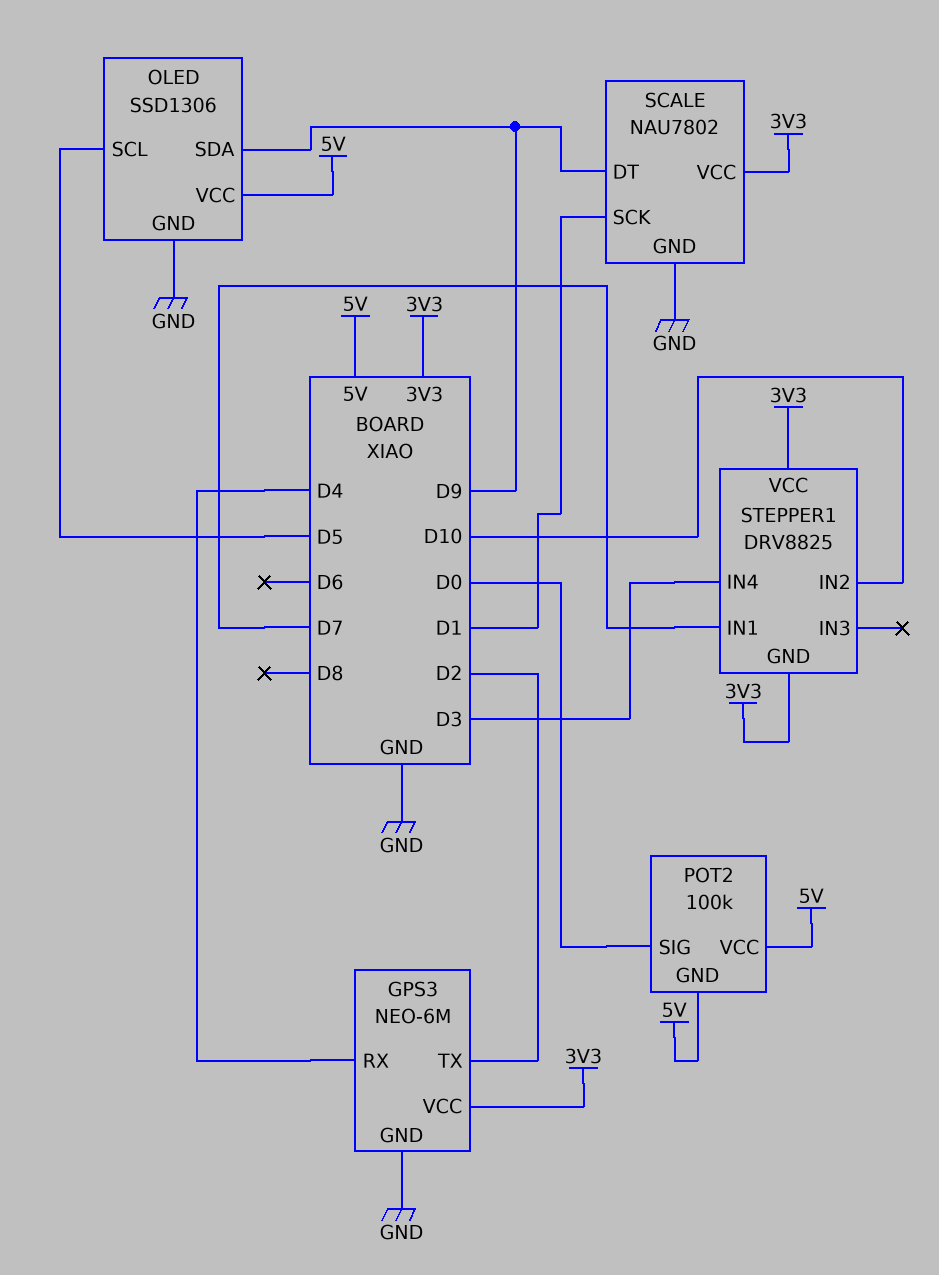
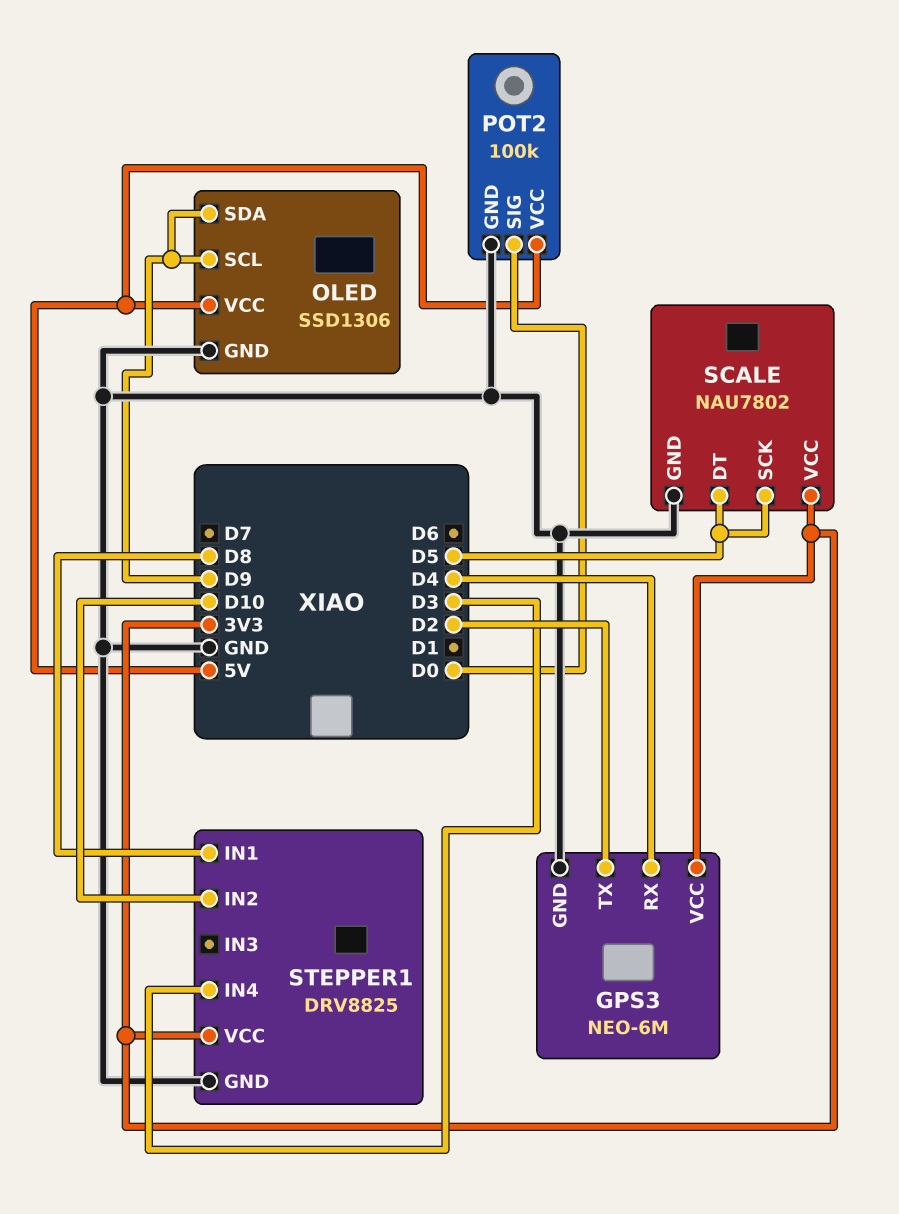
OLED pin SCL: D5 -> D9
POT2 pin GND: 5V -> GND
SCALE pin DT: D9 -> D5
SCALE pin SCK: D1 -> D5
STEPPER1 pin GND: 3V3 -> GND
STEPPER1 pin IN1: D7 -> D8

